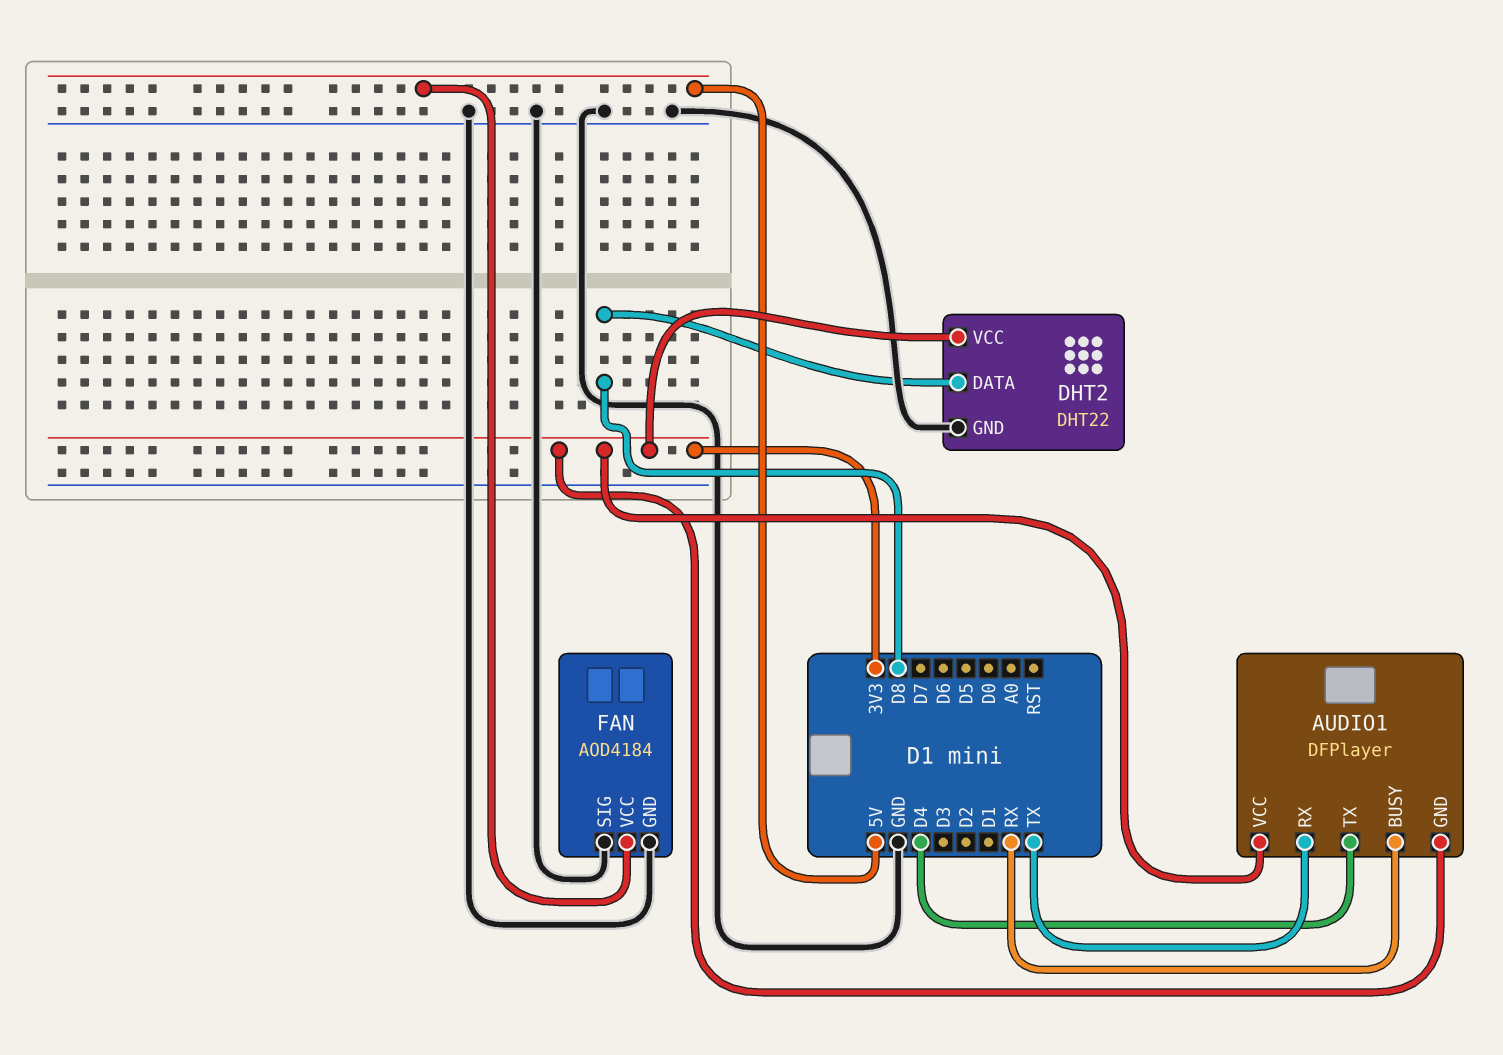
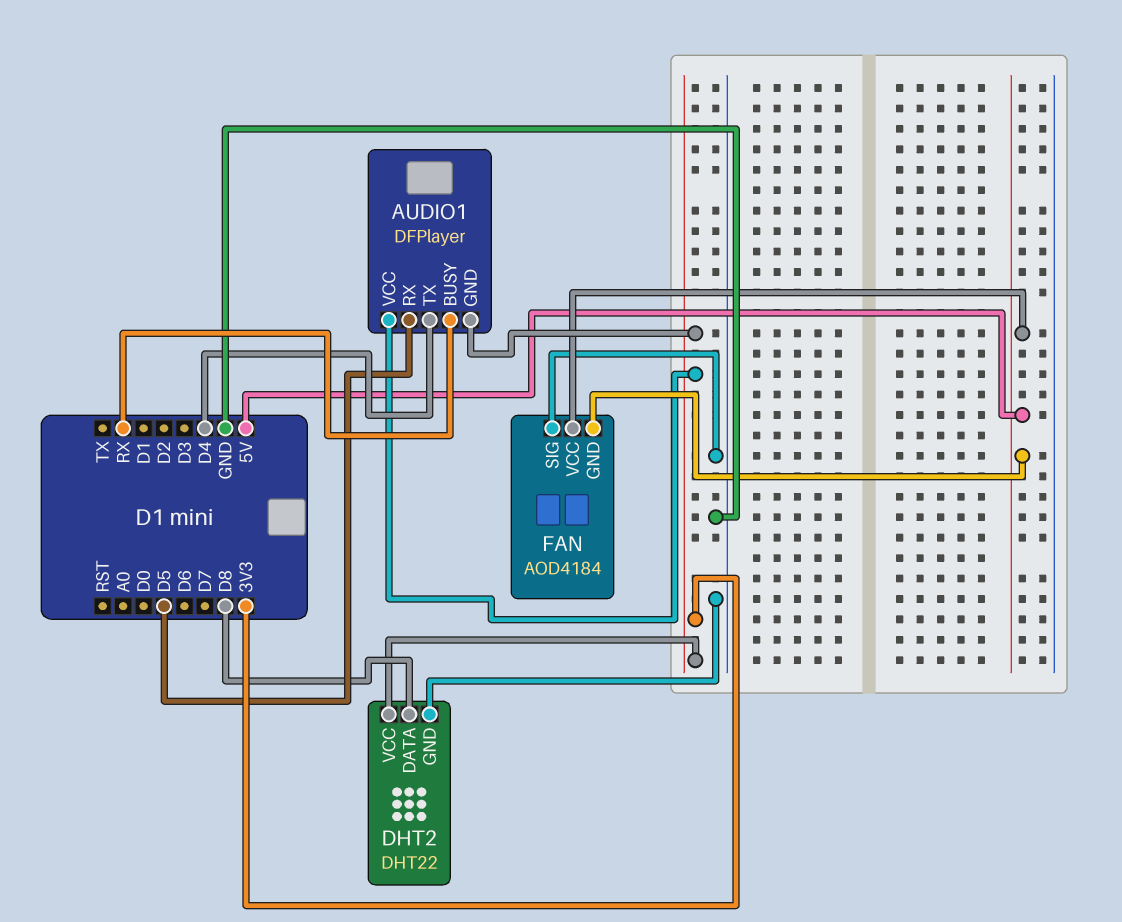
AUDIO1 pin RX: TX -> D5
FAN pin GND: GND -> 5V

